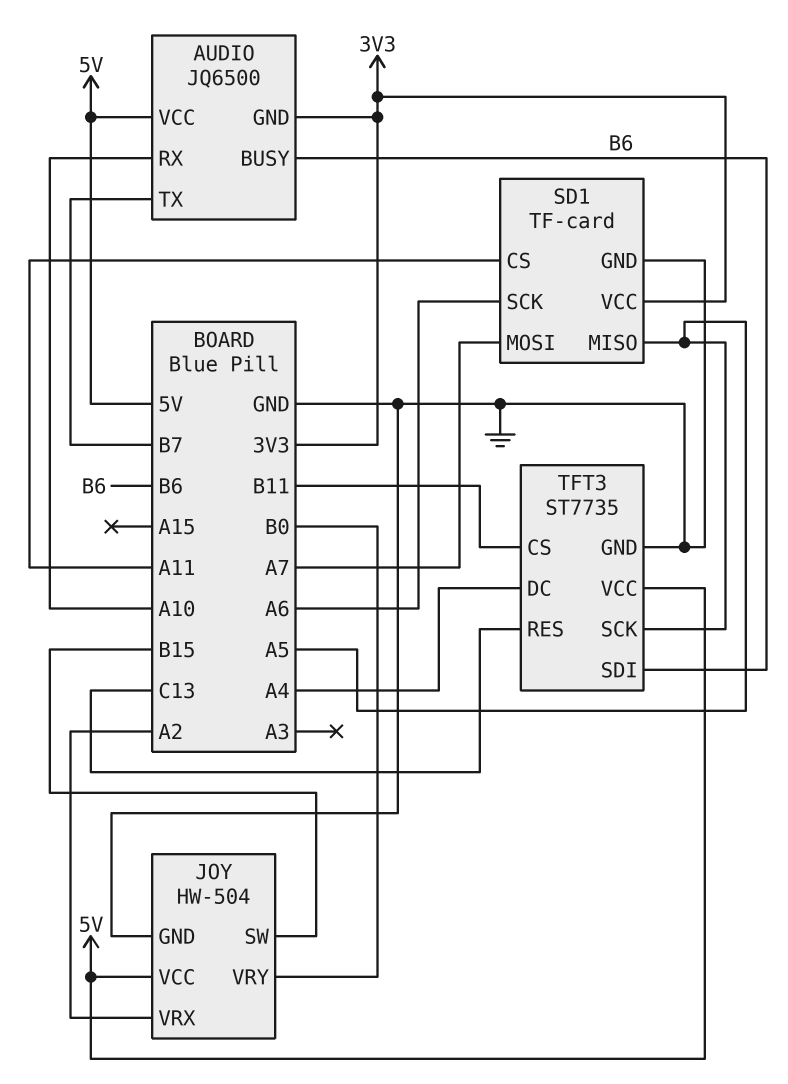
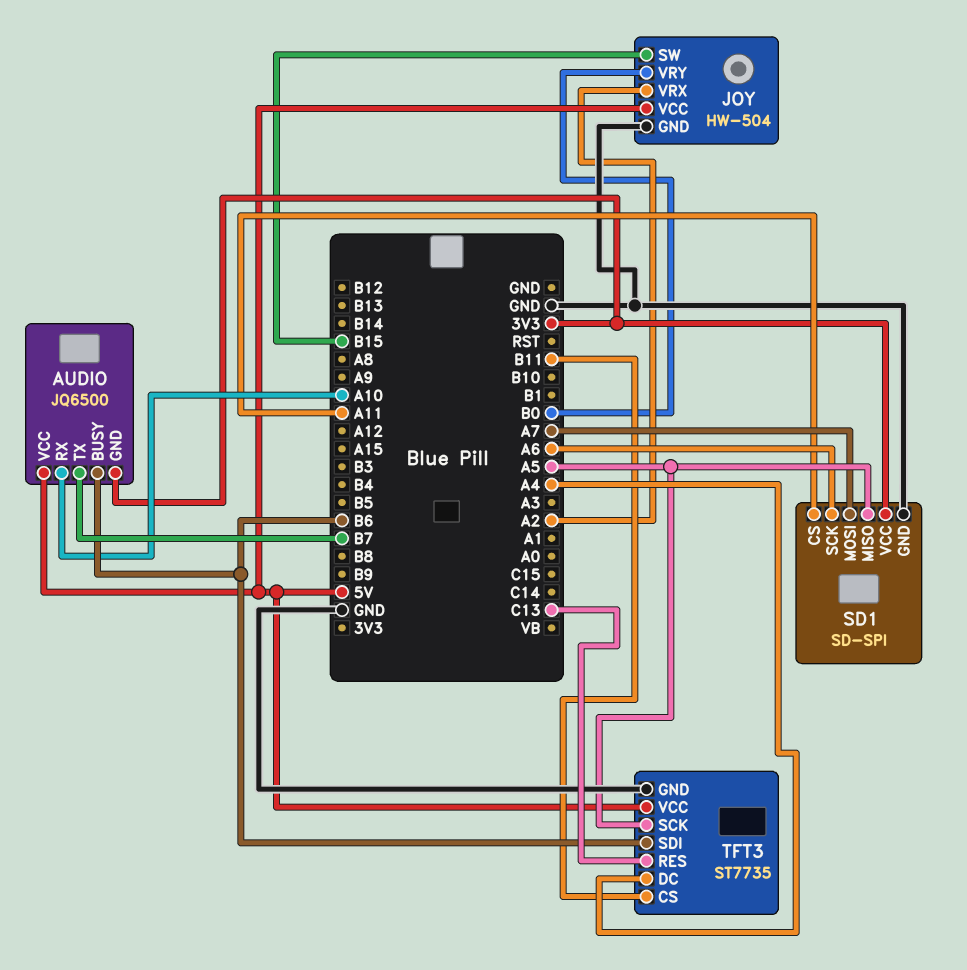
SD1: TF-card -> SD-SPI

